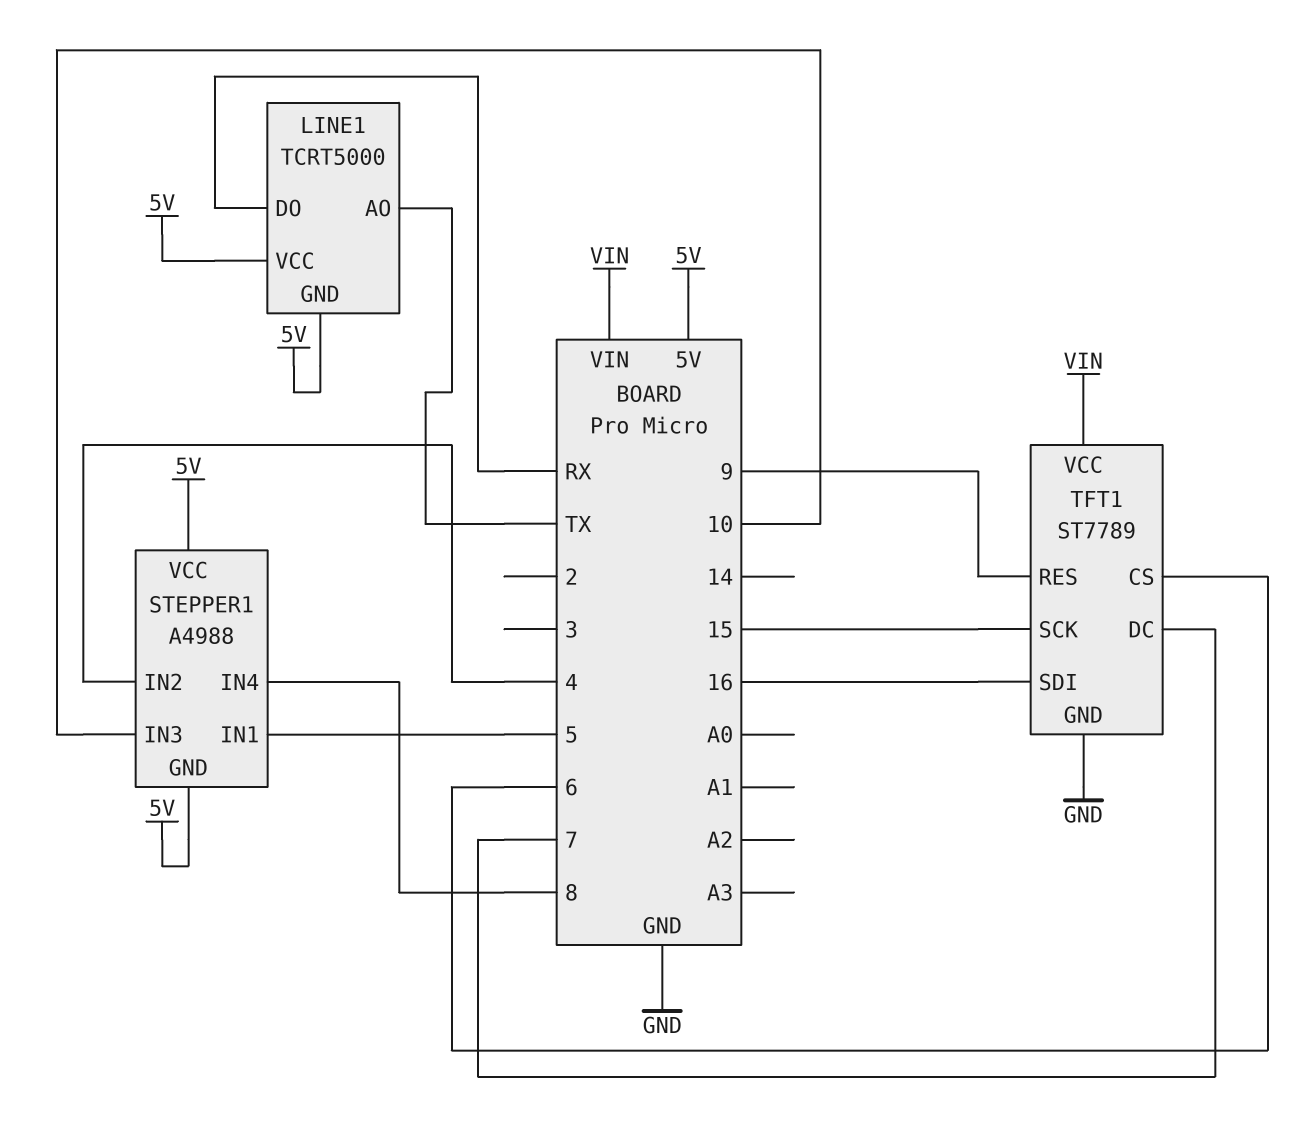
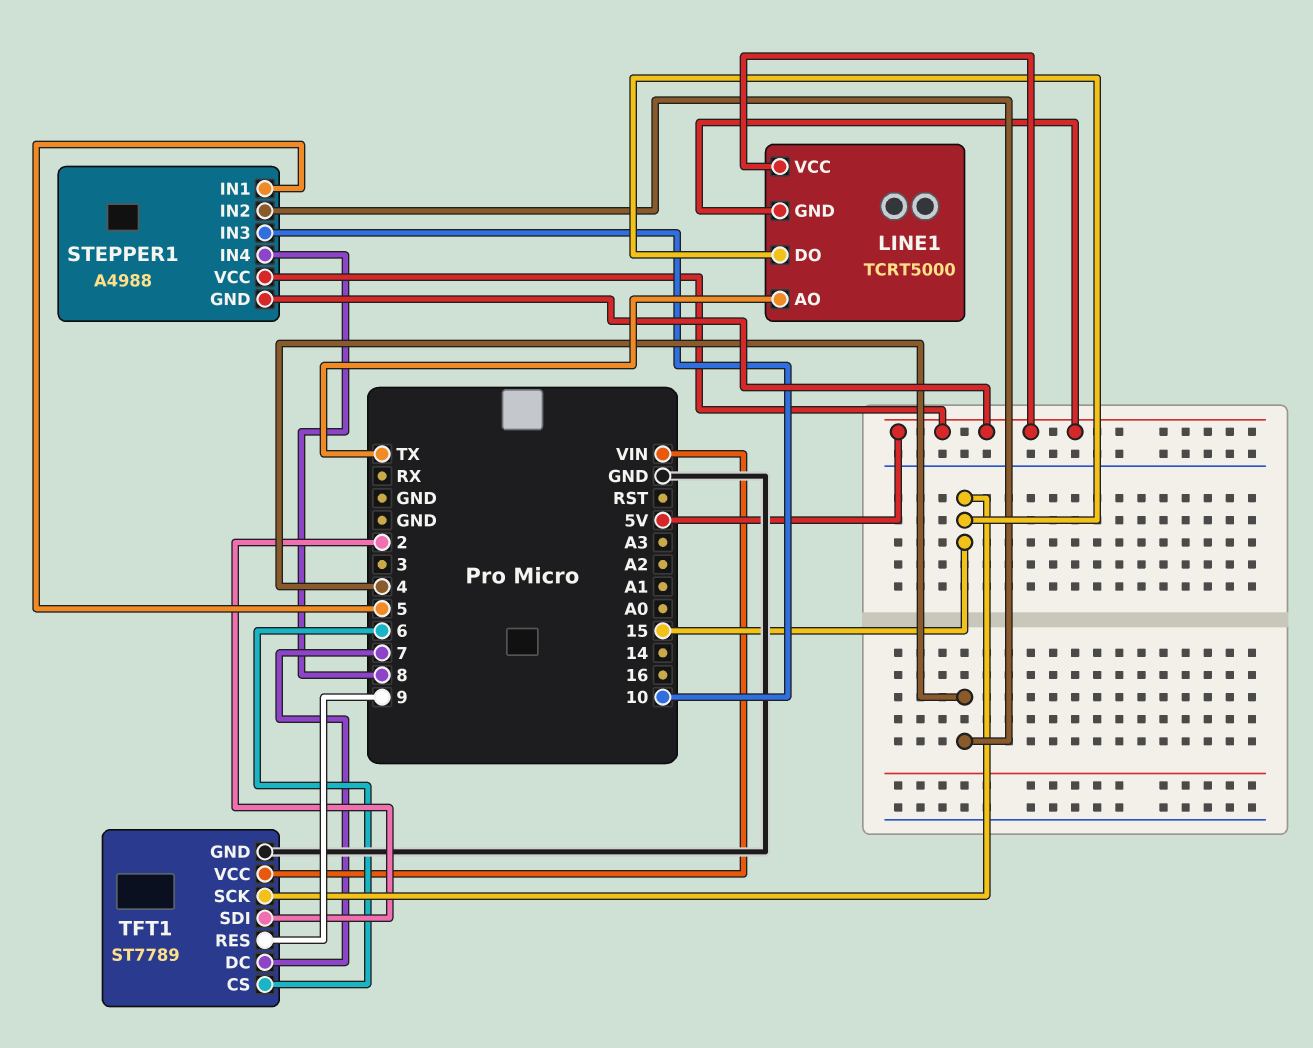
LINE1 pin DO: RX -> 15
TFT1 pin SDI: 16 -> 2

